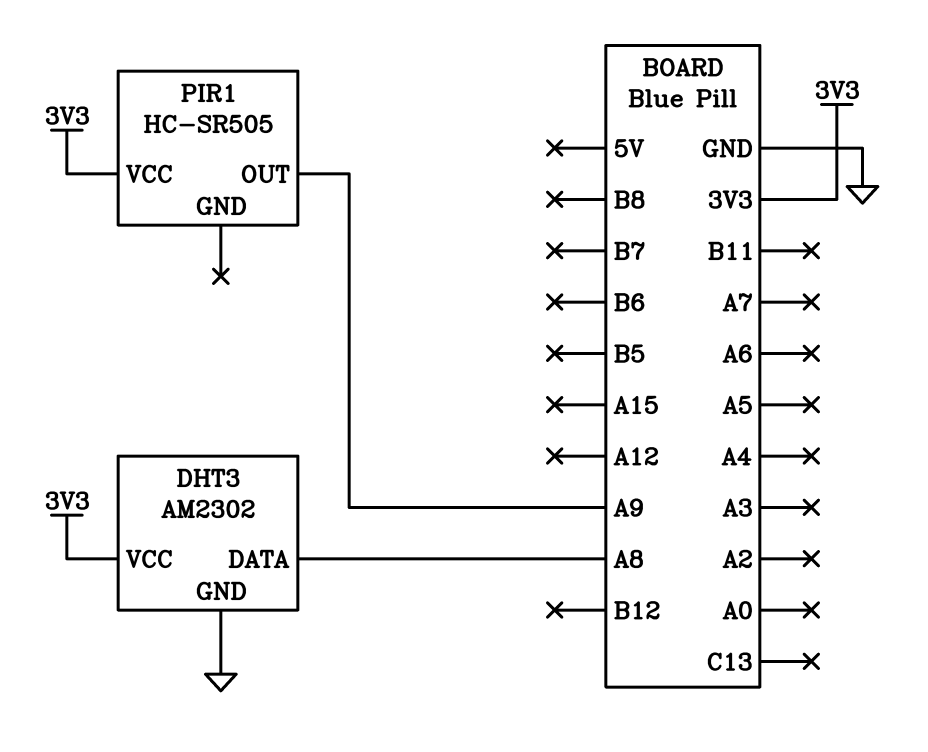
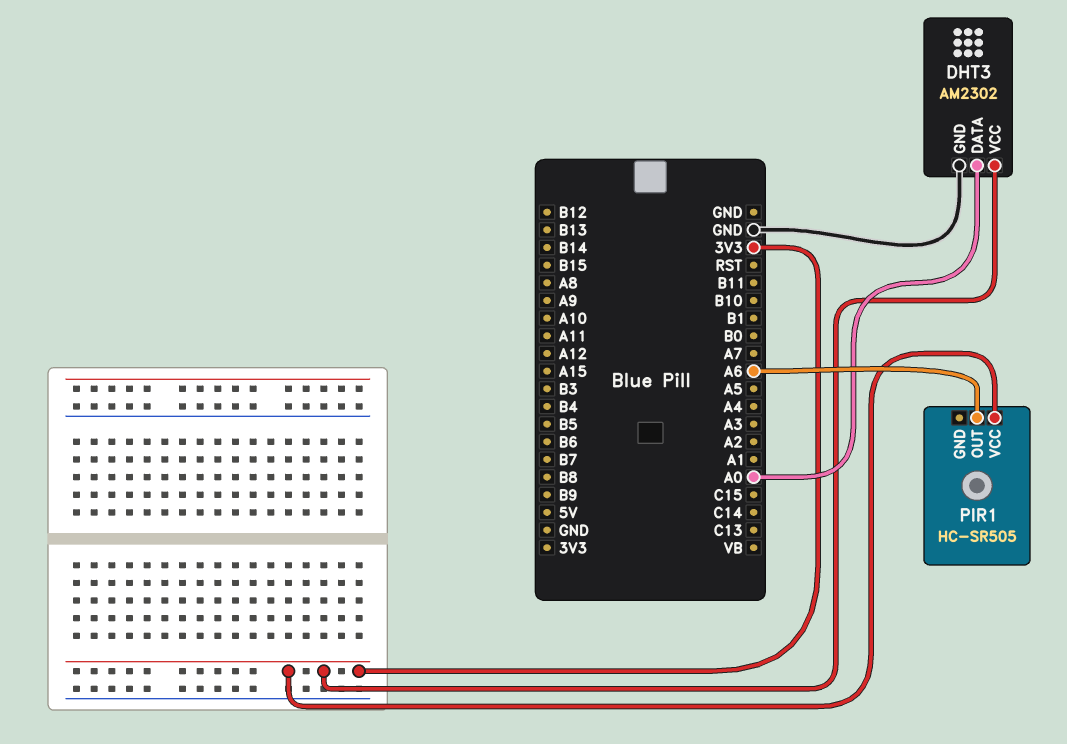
DHT3 pin DATA: A8 -> A0
PIR1 pin OUT: A9 -> A6

